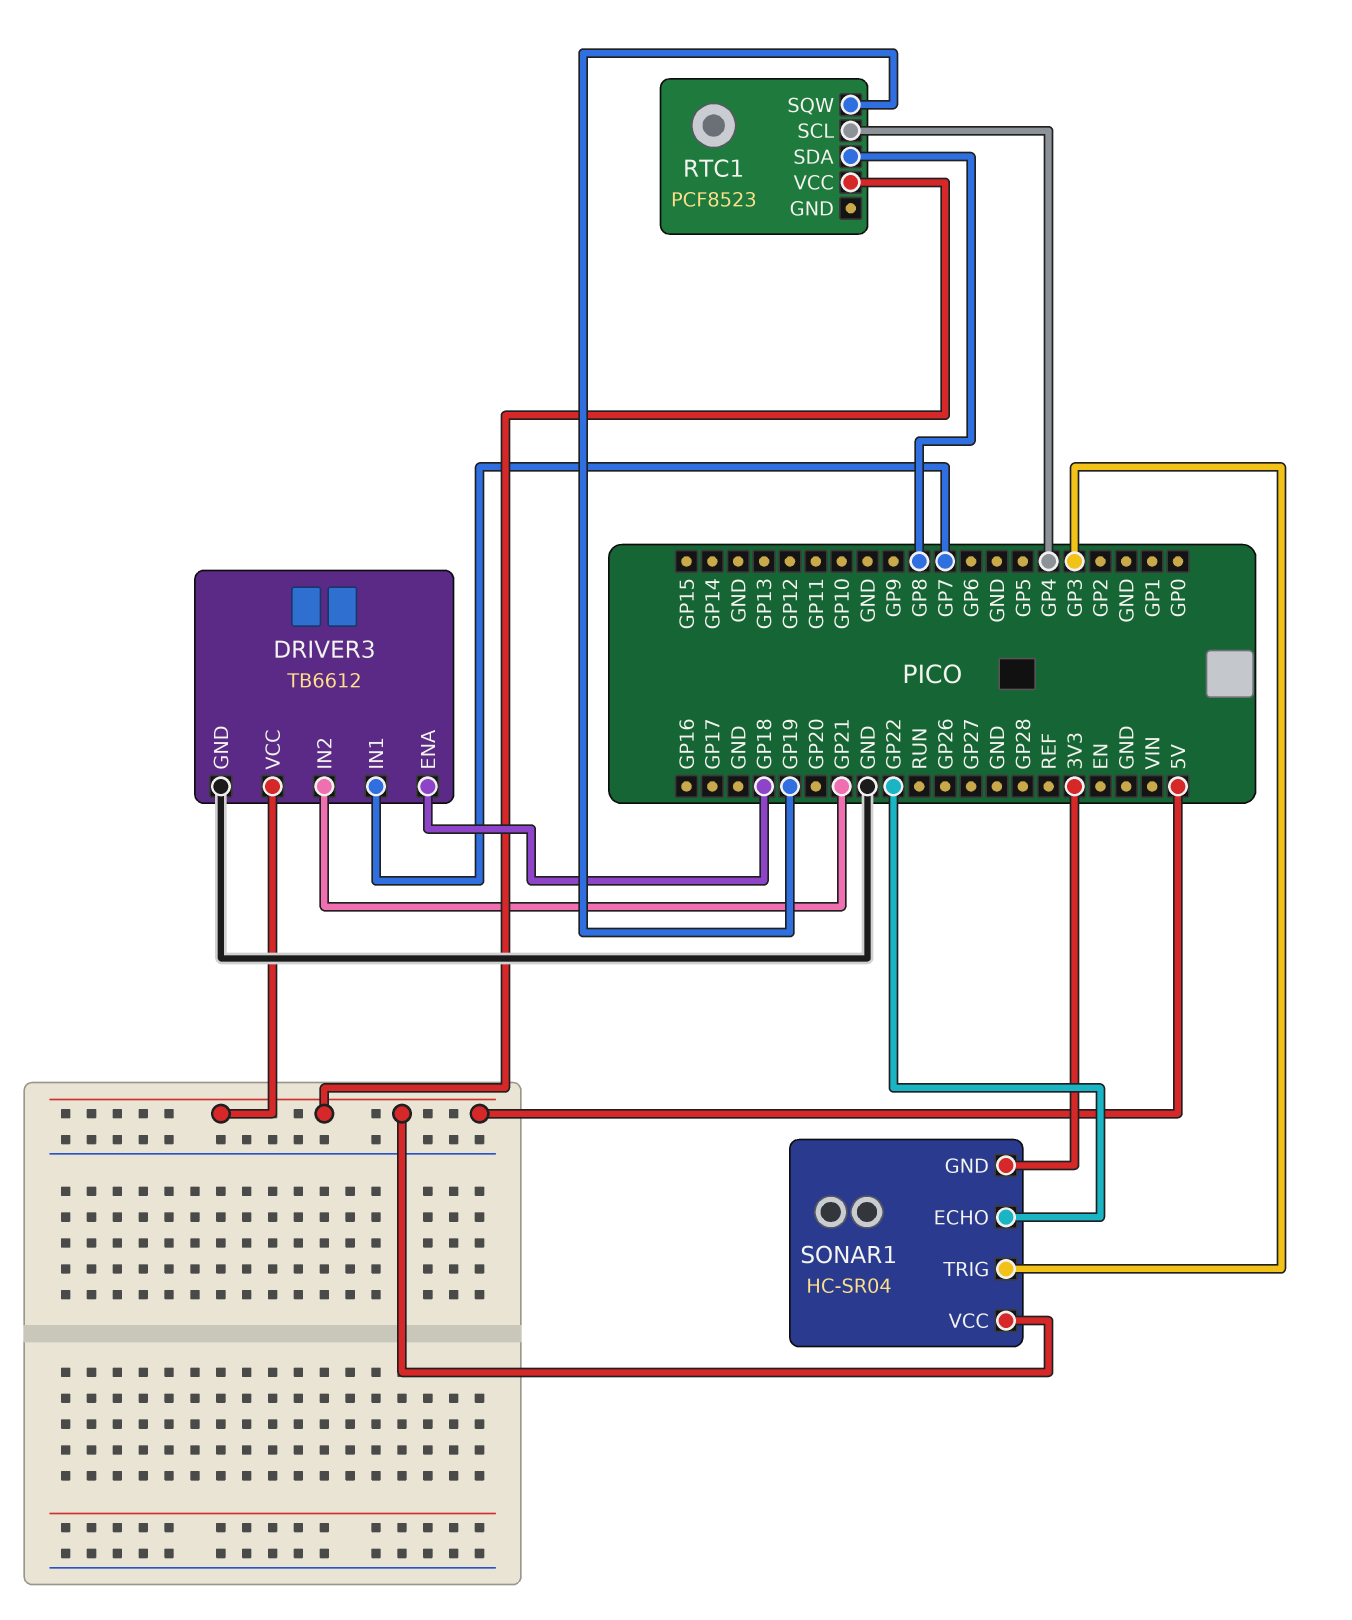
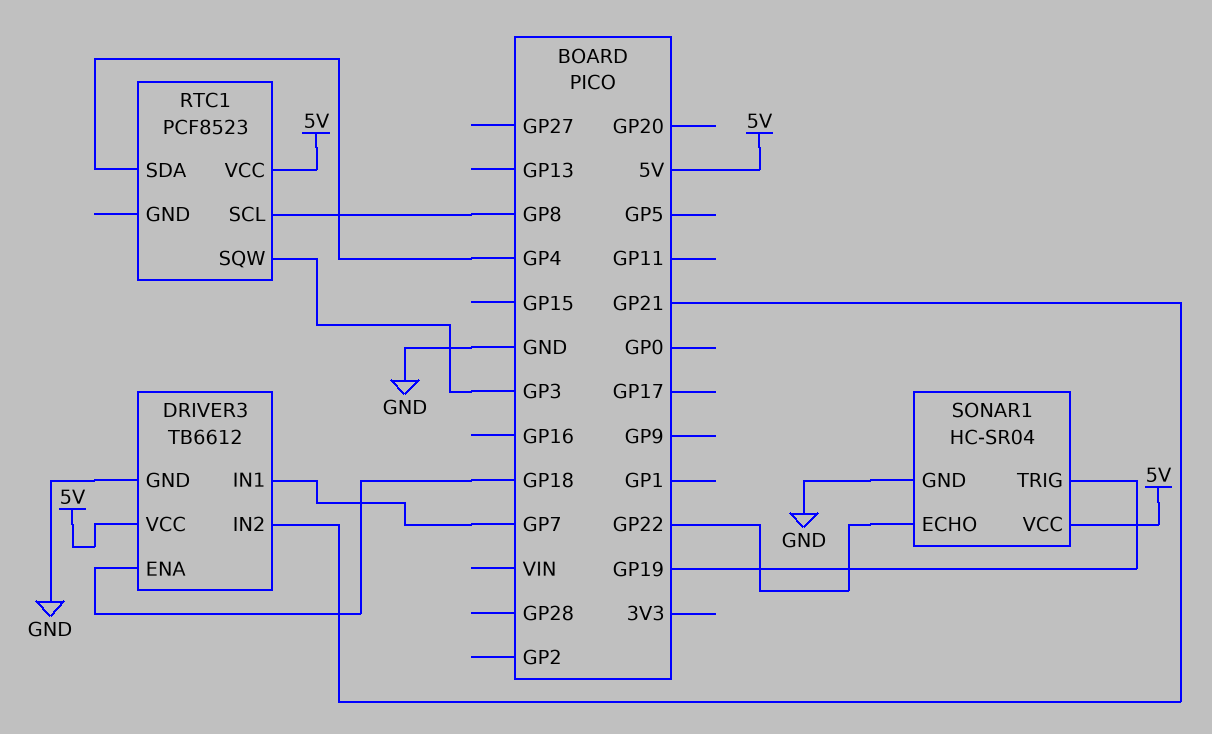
RTC1 pin SCL: GP4 -> GP8
RTC1 pin SDA: GP8 -> GP4
RTC1 pin SQW: GP19 -> GP3
SONAR1 pin GND: 3V3 -> GND
SONAR1 pin TRIG: GP3 -> GP19

